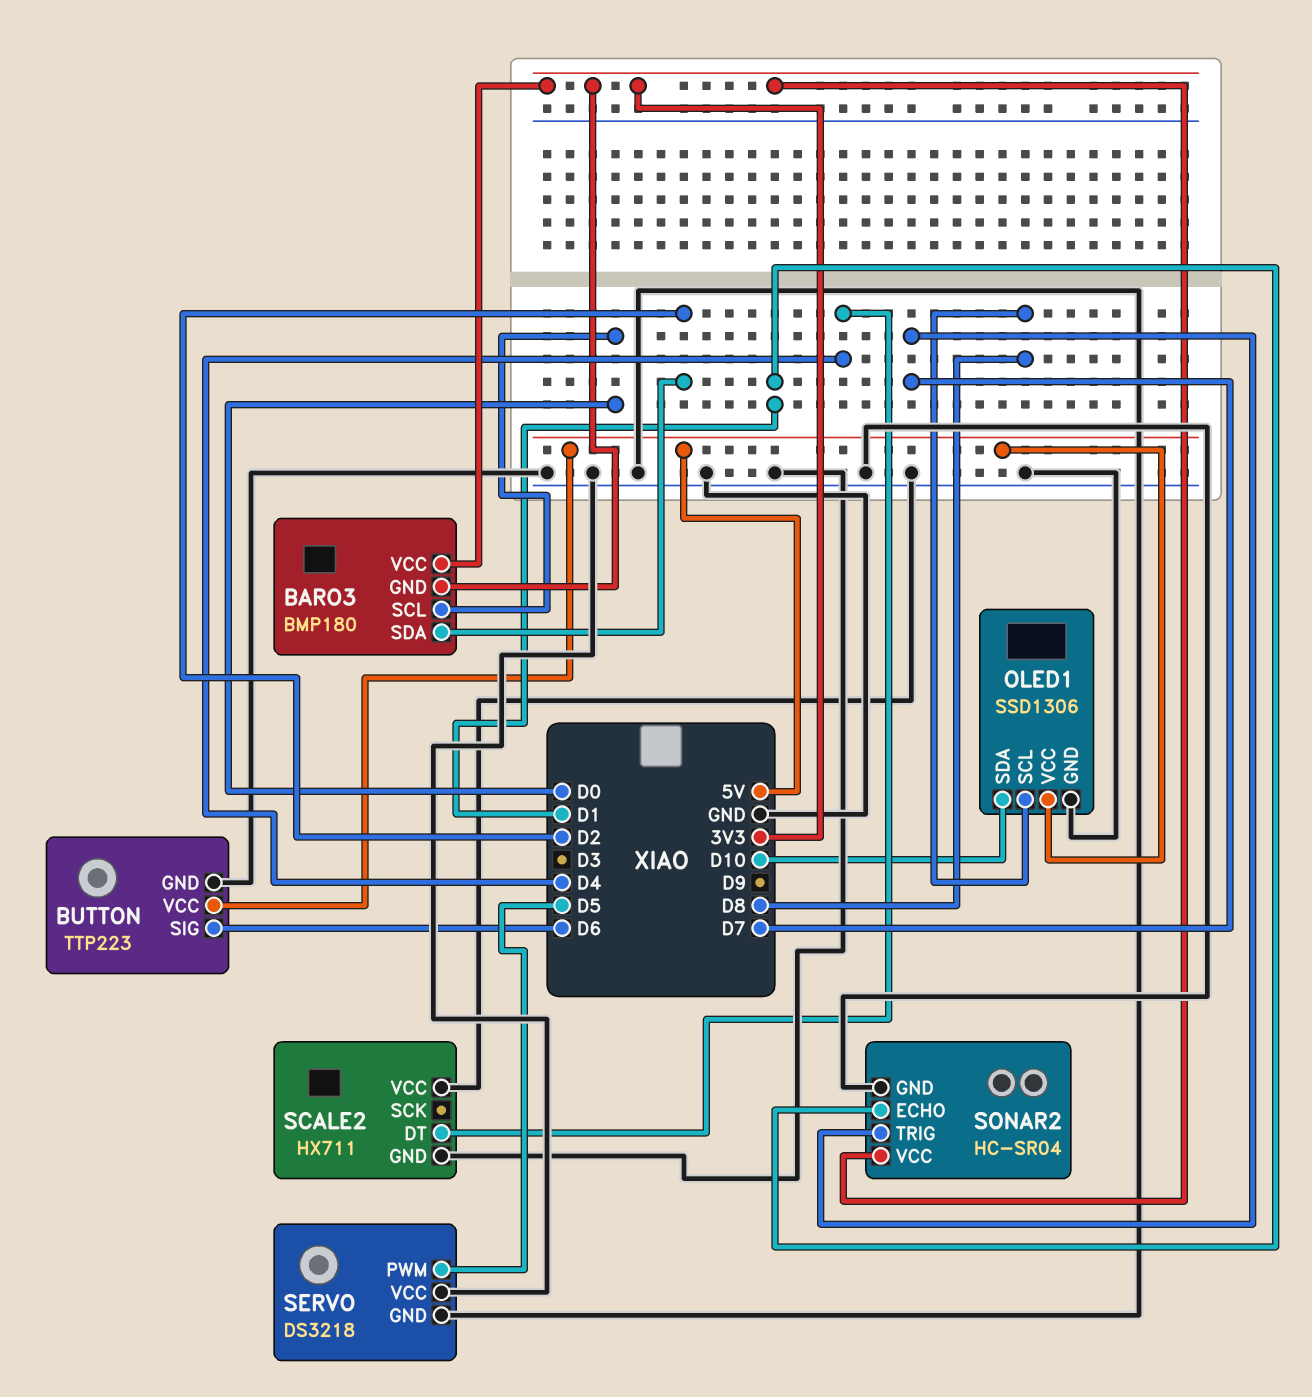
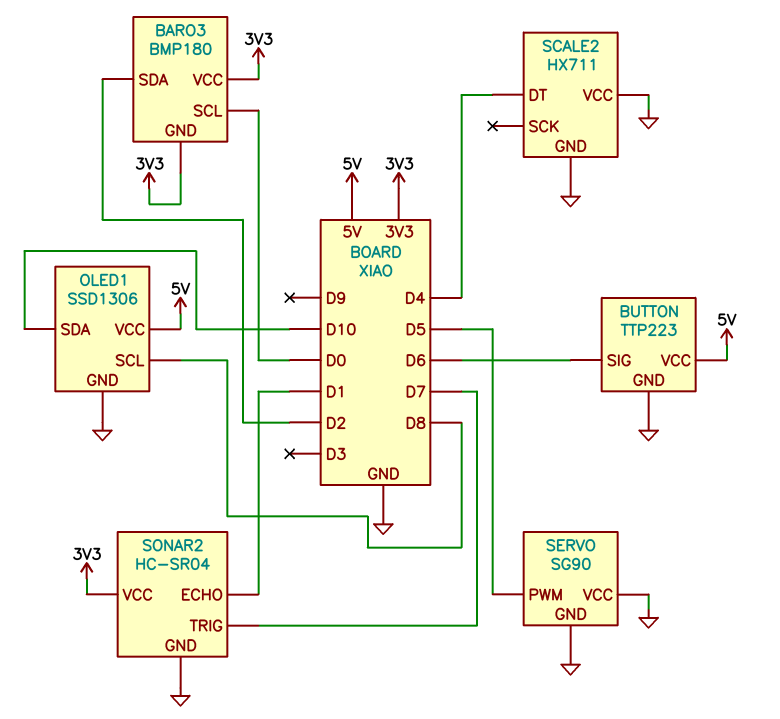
SERVO: DS3218 -> SG90

